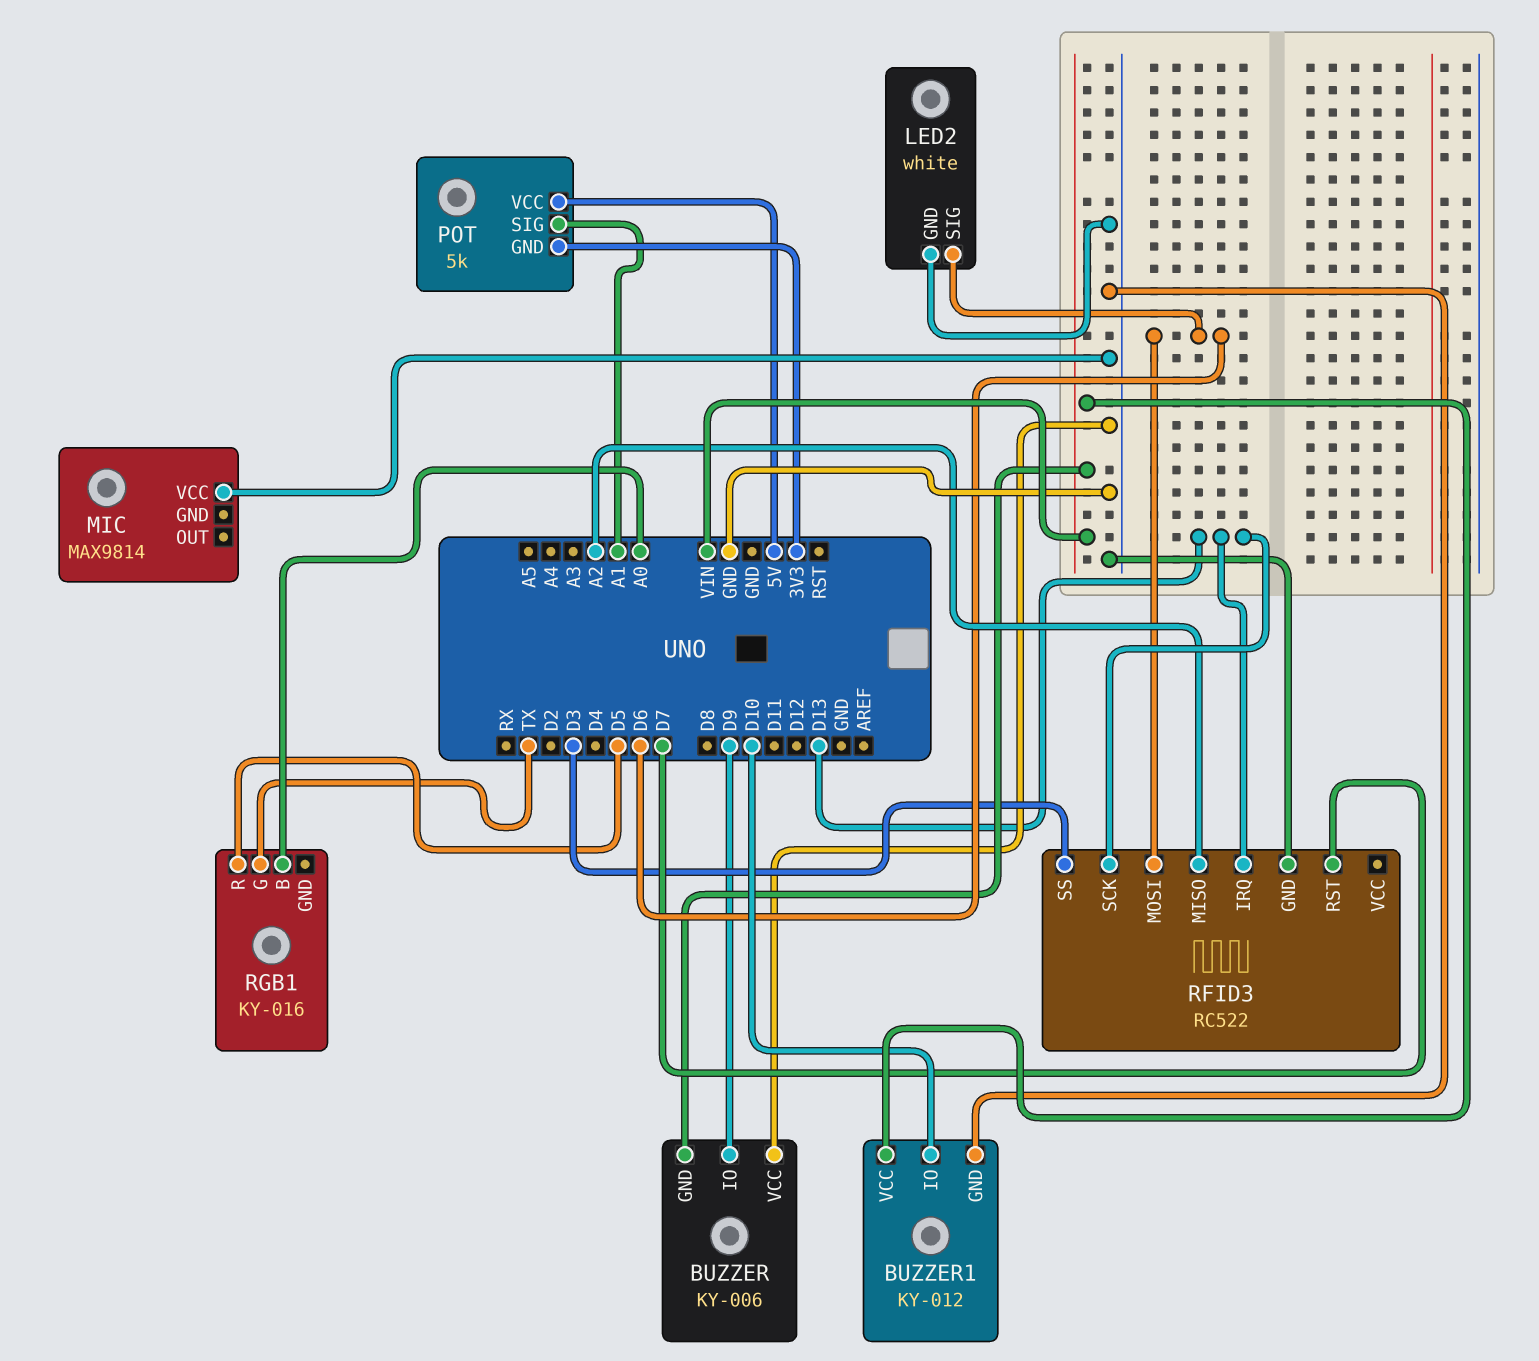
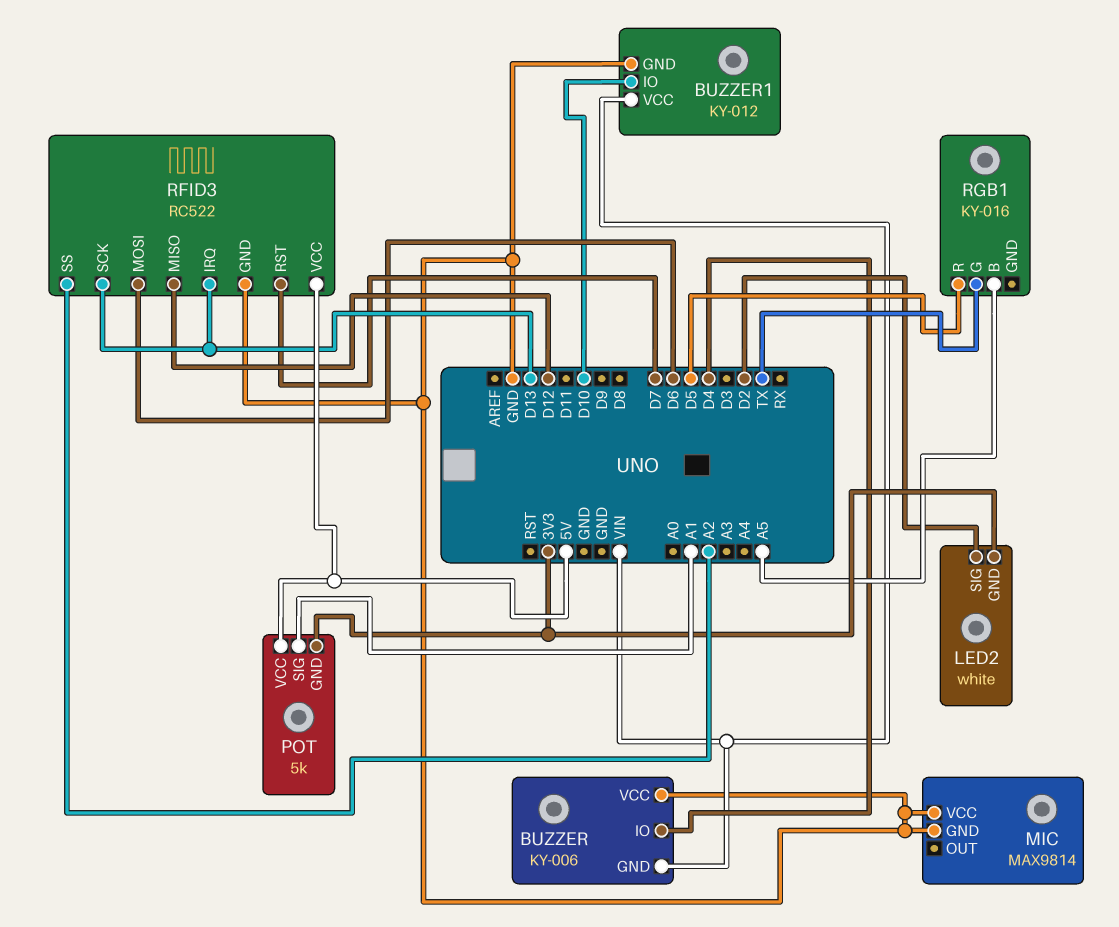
BUZZER pin IO: D9 -> D4
LED2 pin GND: GND -> 3V3
LED2 pin SIG: D6 -> D2
MIC pin GND: none -> GND
RFID3 pin MISO: A2 -> D12
RFID3 pin SS: D3 -> A2
RFID3 pin VCC: none -> 5V
RGB1 pin B: A0 -> A5

